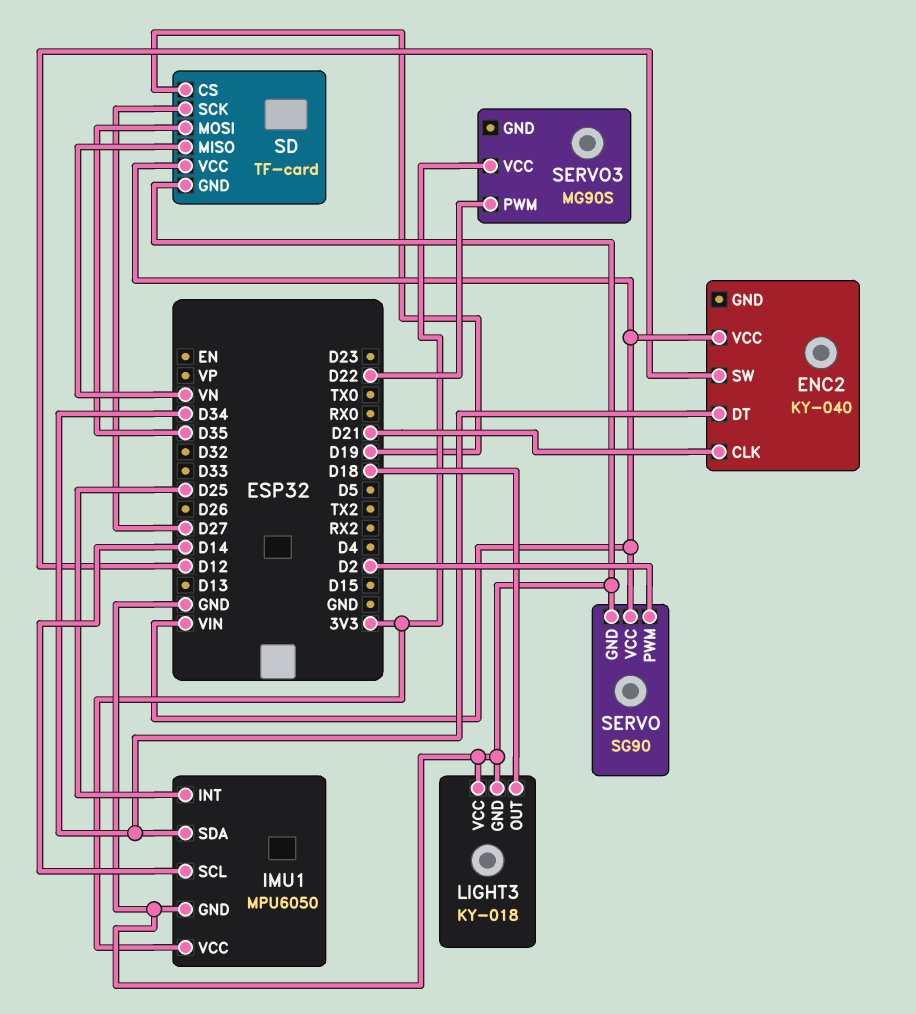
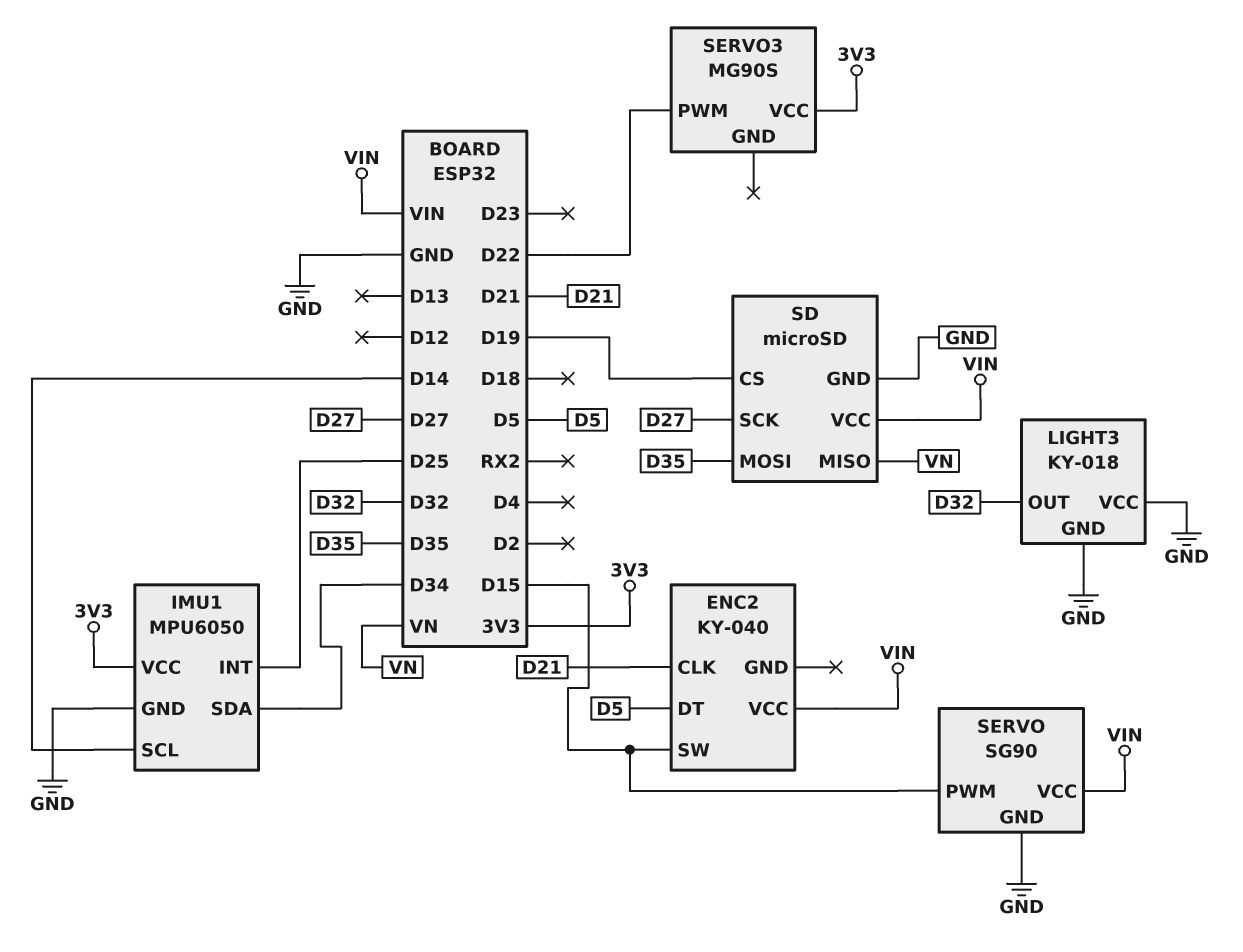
ENC2 pin DT: D34 -> D5
ENC2 pin SW: D12 -> D15
LIGHT3 pin OUT: D18 -> D32
SD: TF-card -> microSD
SERVO pin PWM: D2 -> D15

